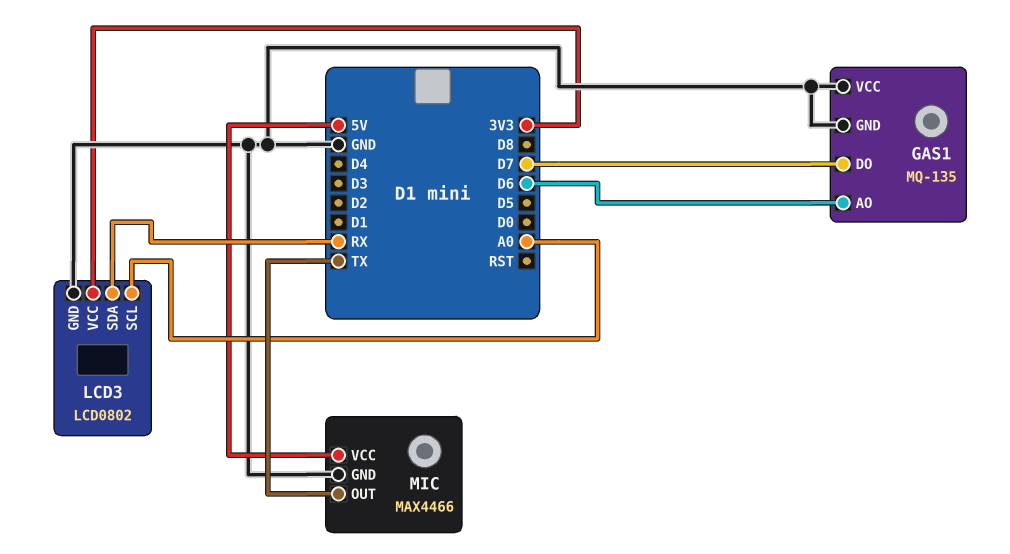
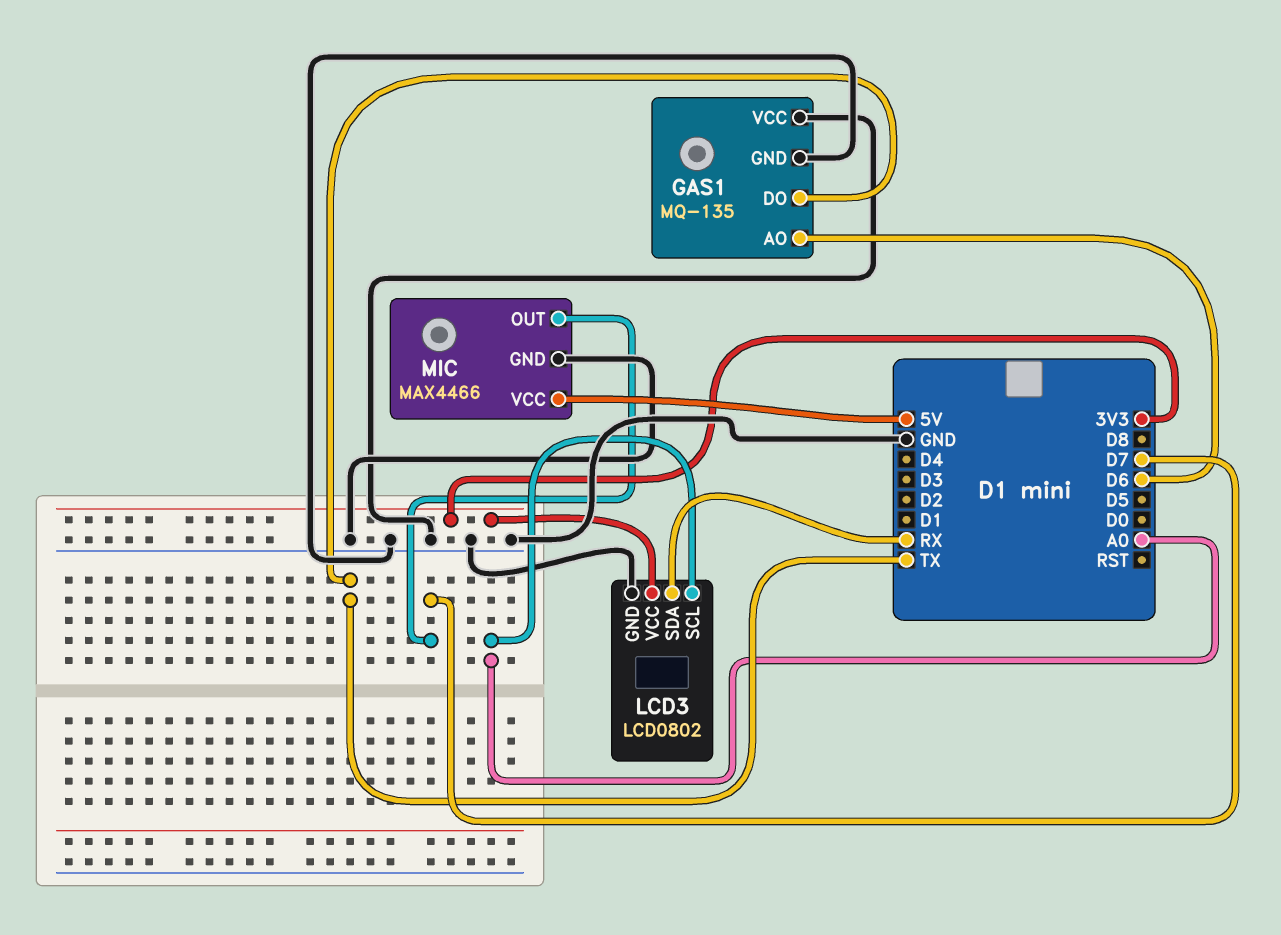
GAS1 pin DO: D7 -> TX
MIC pin OUT: TX -> D7

